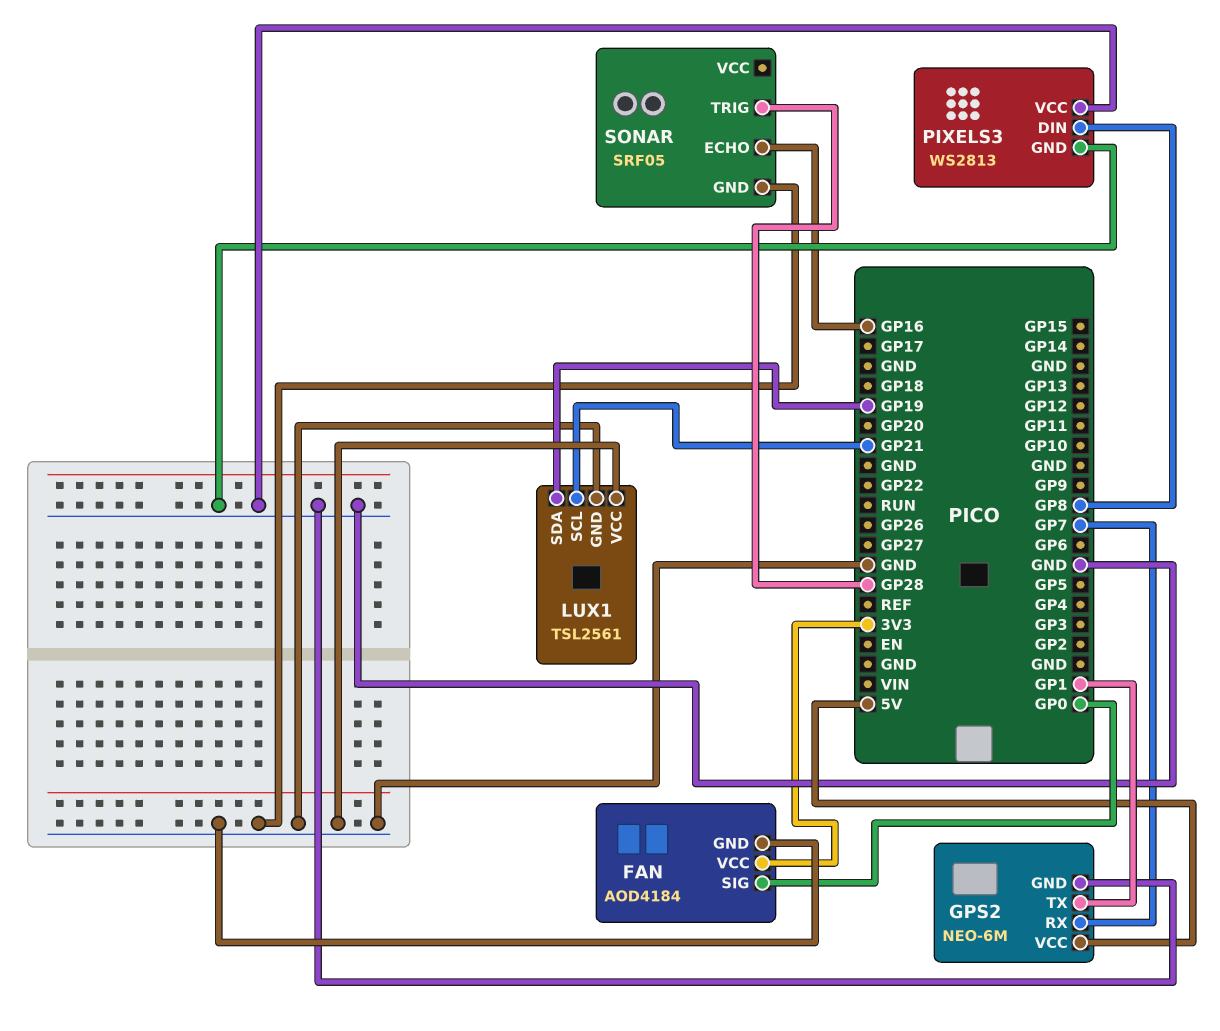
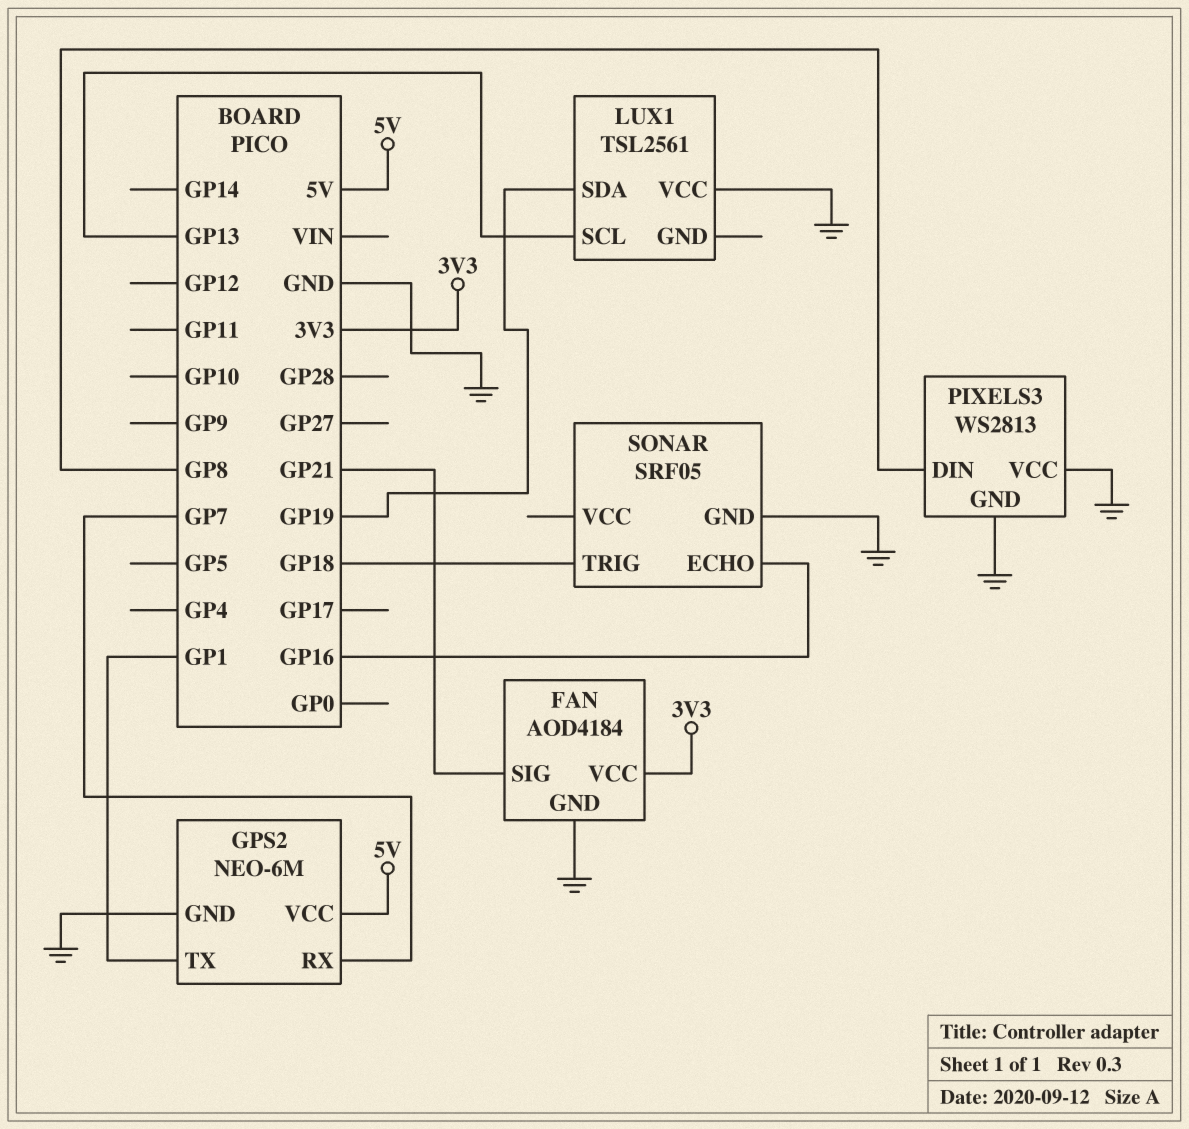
FAN pin SIG: GP0 -> GP21
LUX1 pin GND: GND -> none
LUX1 pin SCL: GP21 -> GP13
SONAR pin TRIG: GP28 -> GP18

